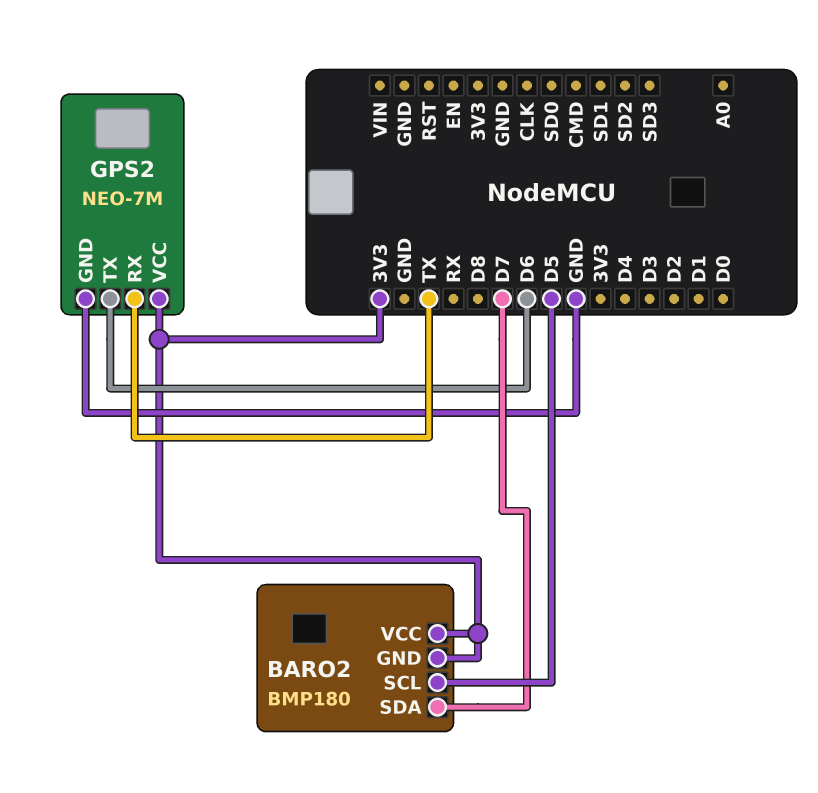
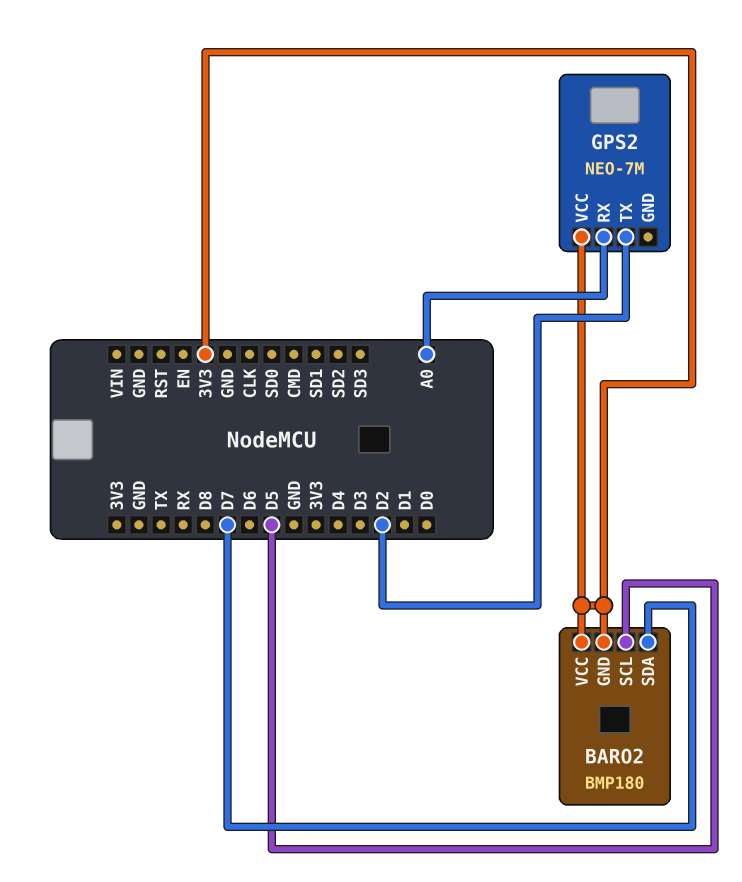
GPS2 pin GND: GND -> none
GPS2 pin RX: TX -> A0
GPS2 pin TX: D6 -> D2

